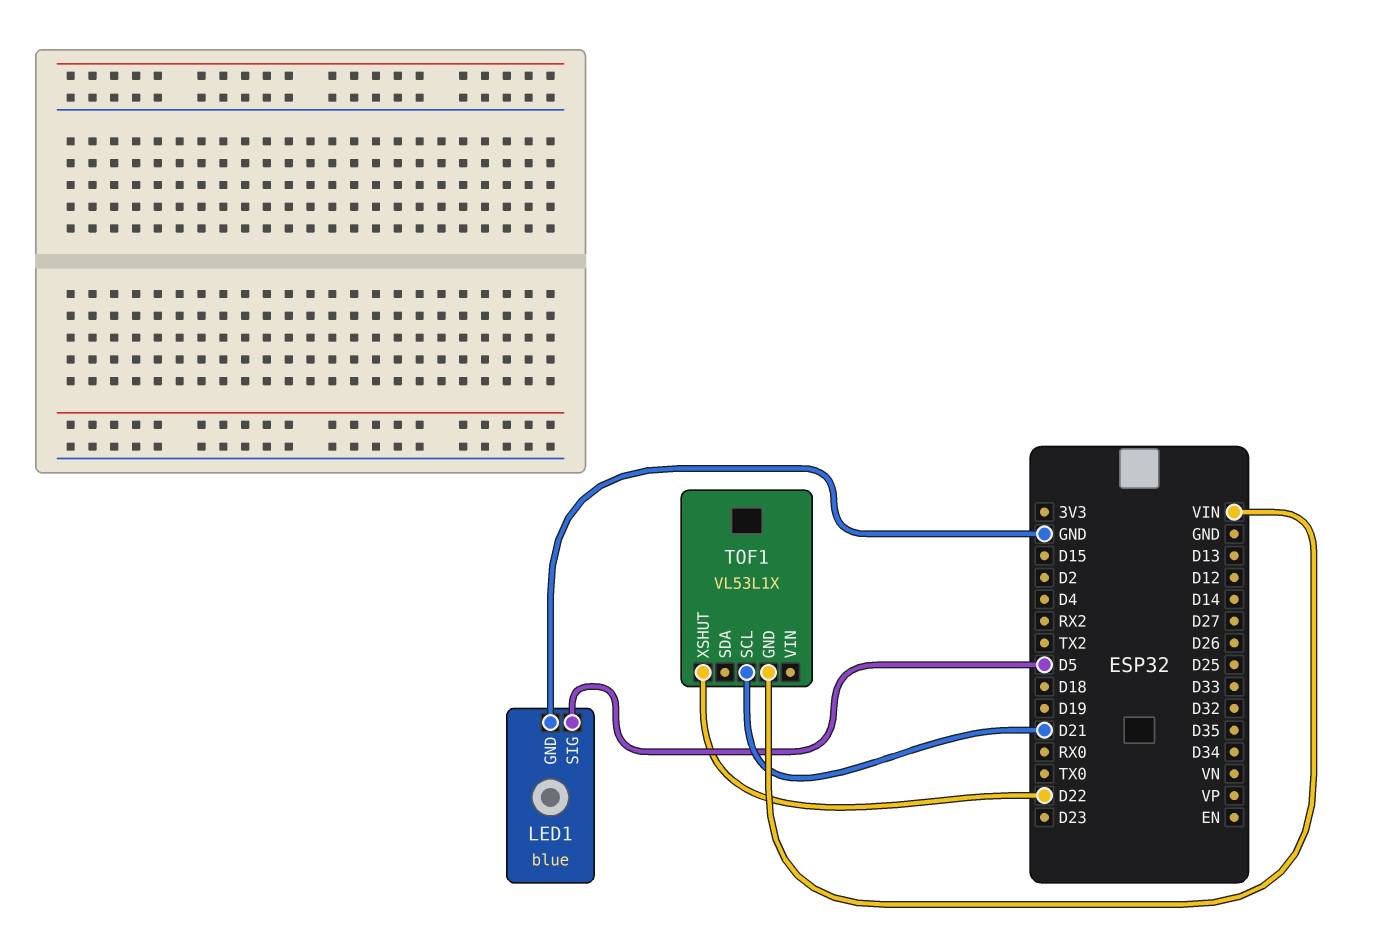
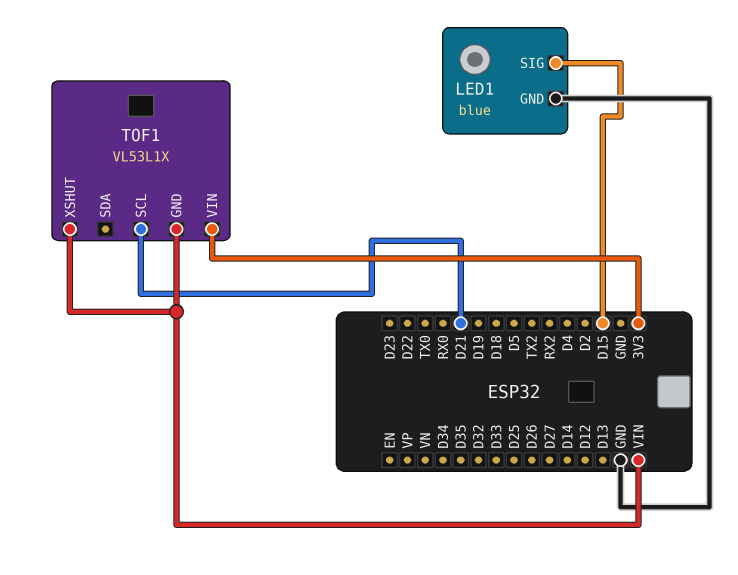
LED1 pin SIG: D5 -> D15
TOF1 pin VIN: none -> 3V3
TOF1 pin XSHUT: D22 -> VIN

